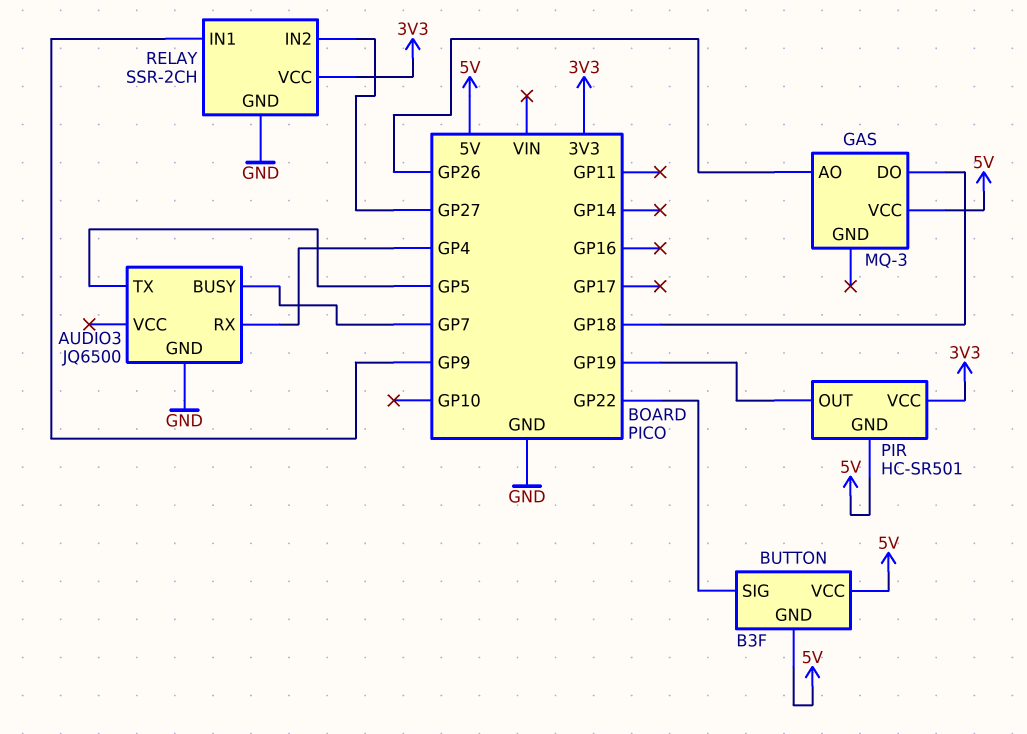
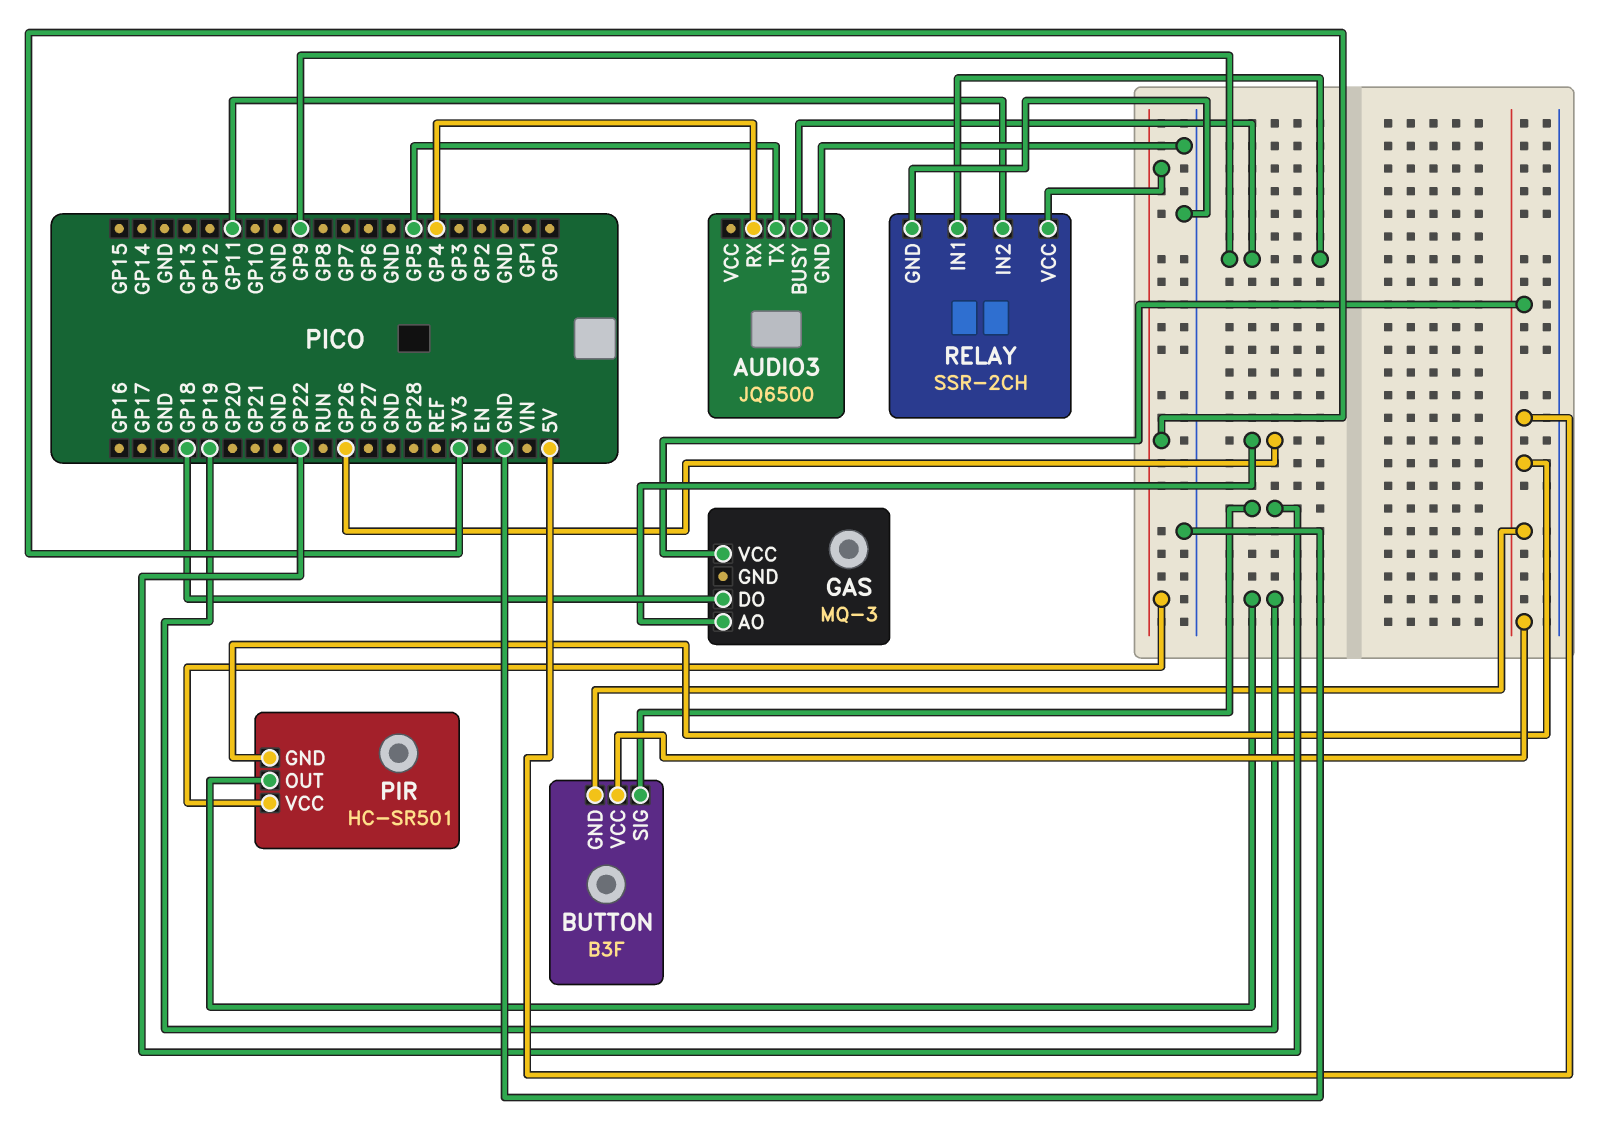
AUDIO3 pin BUSY: GP7 -> GP9
RELAY pin IN2: GP27 -> GP11

